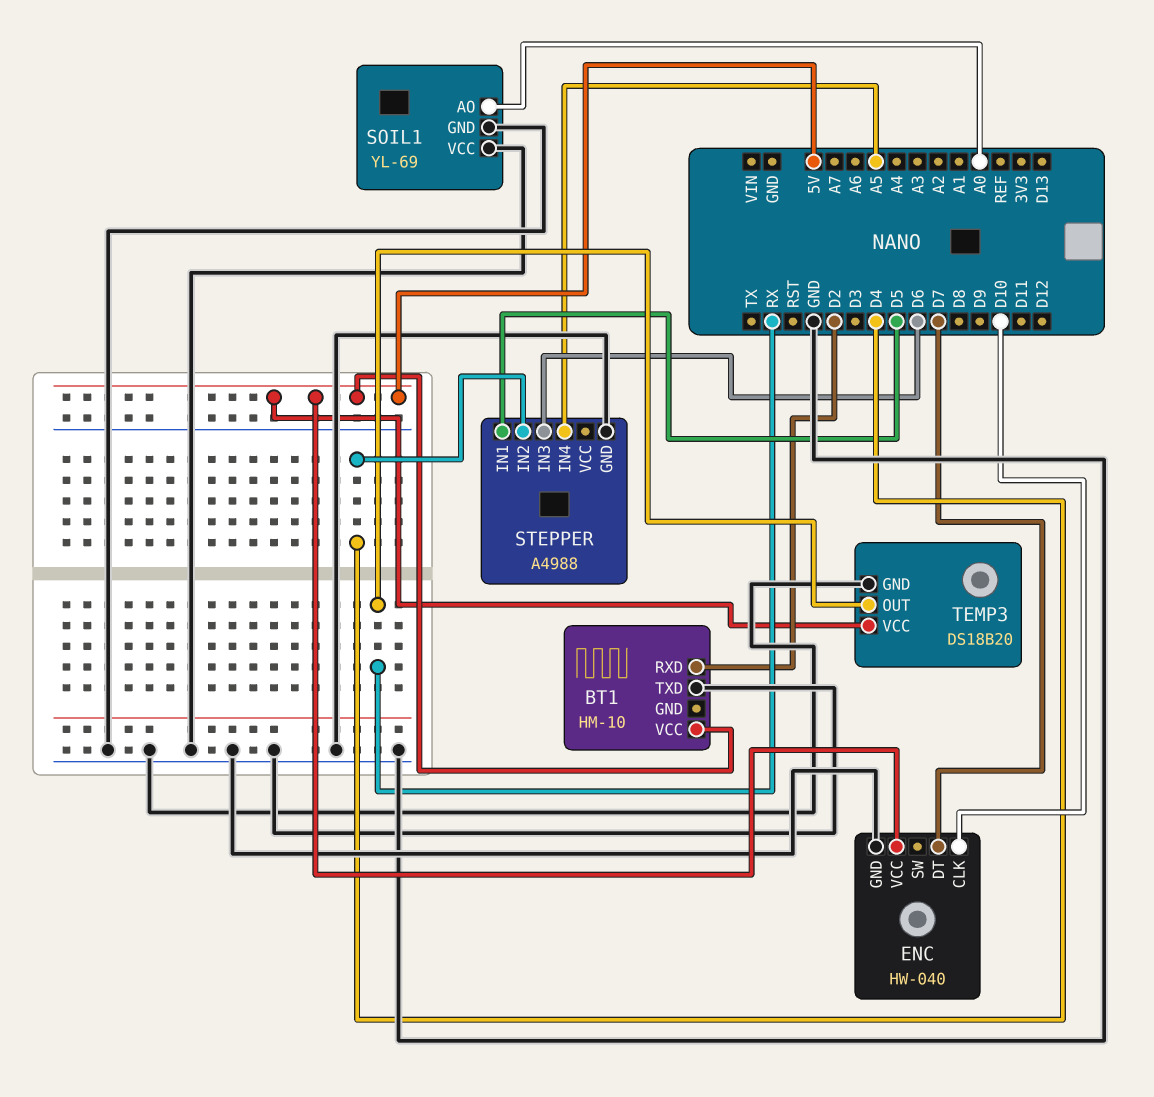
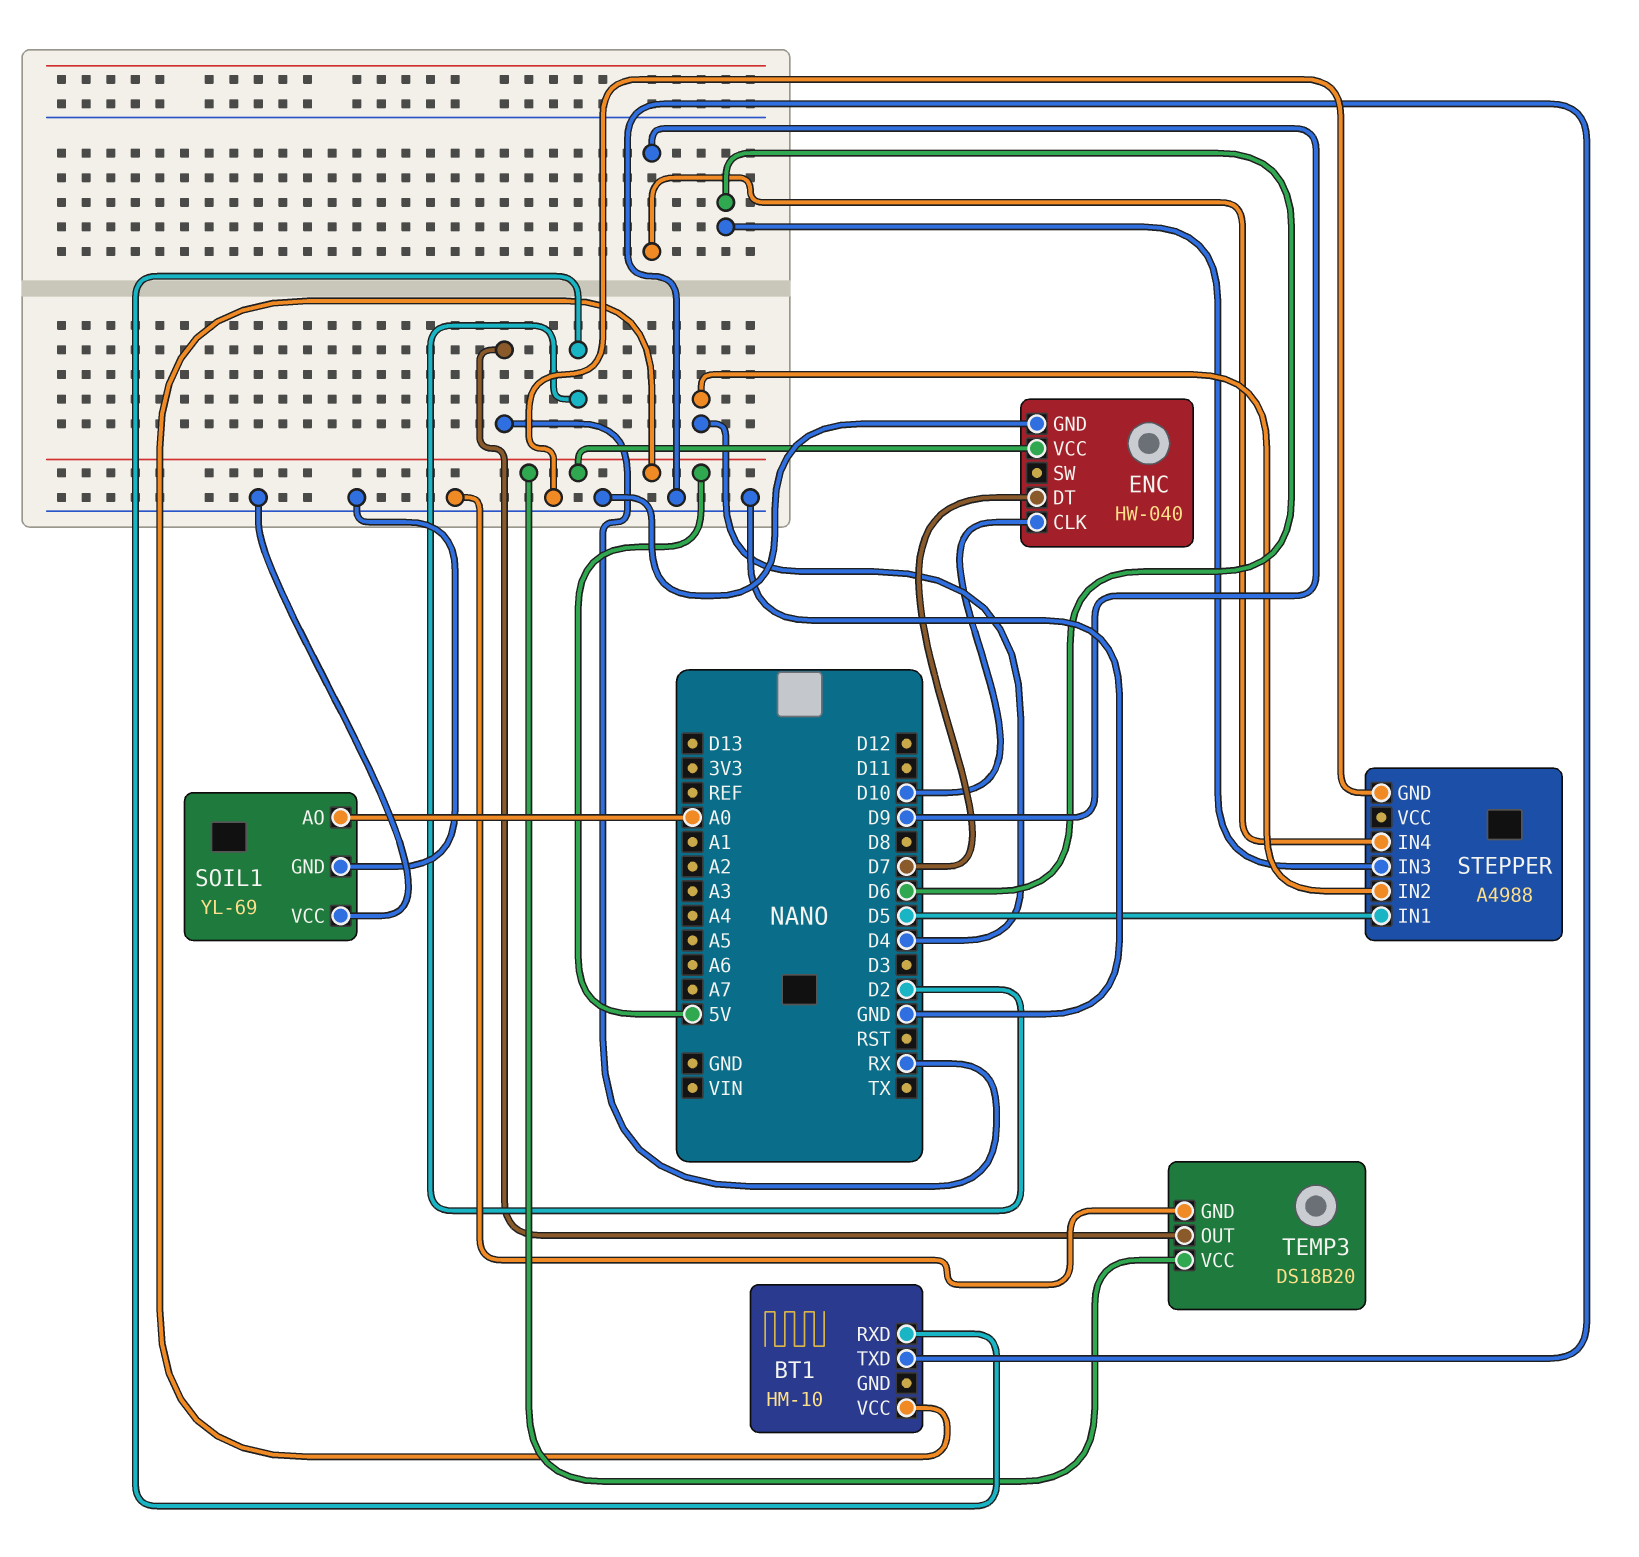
STEPPER pin IN4: A5 -> D9

